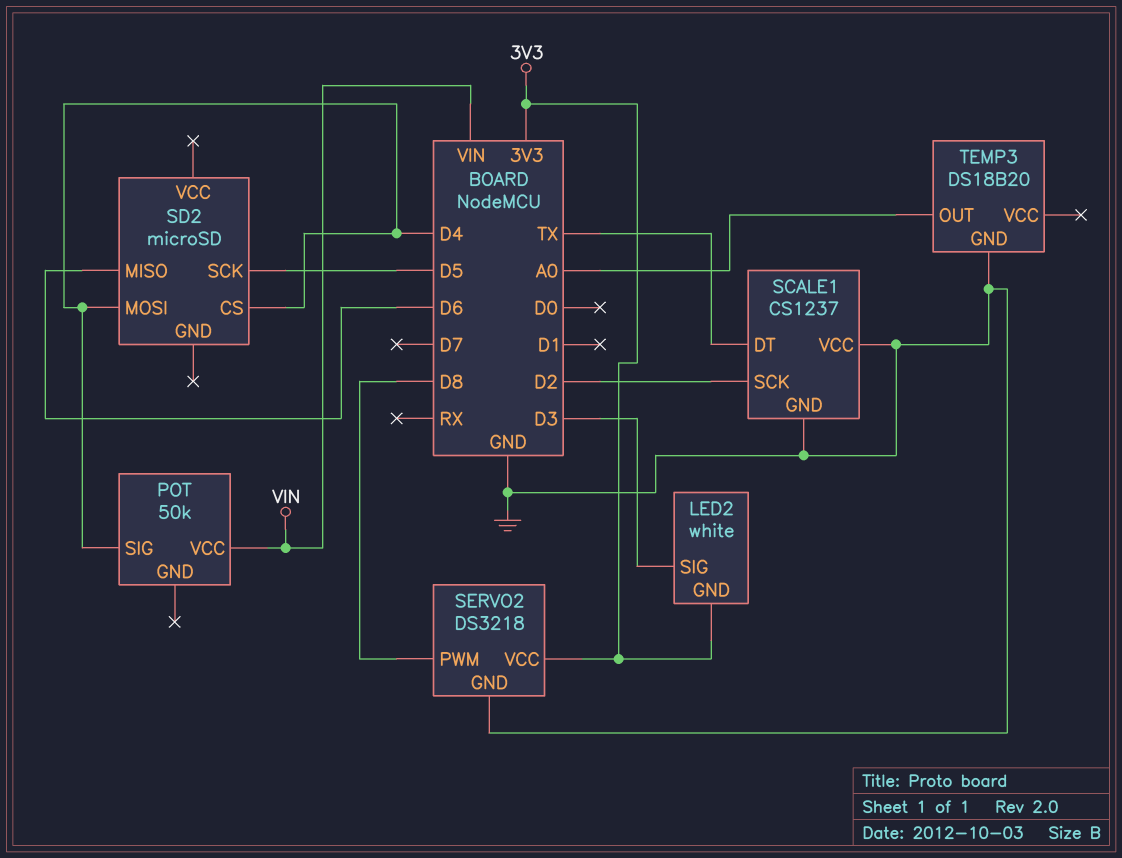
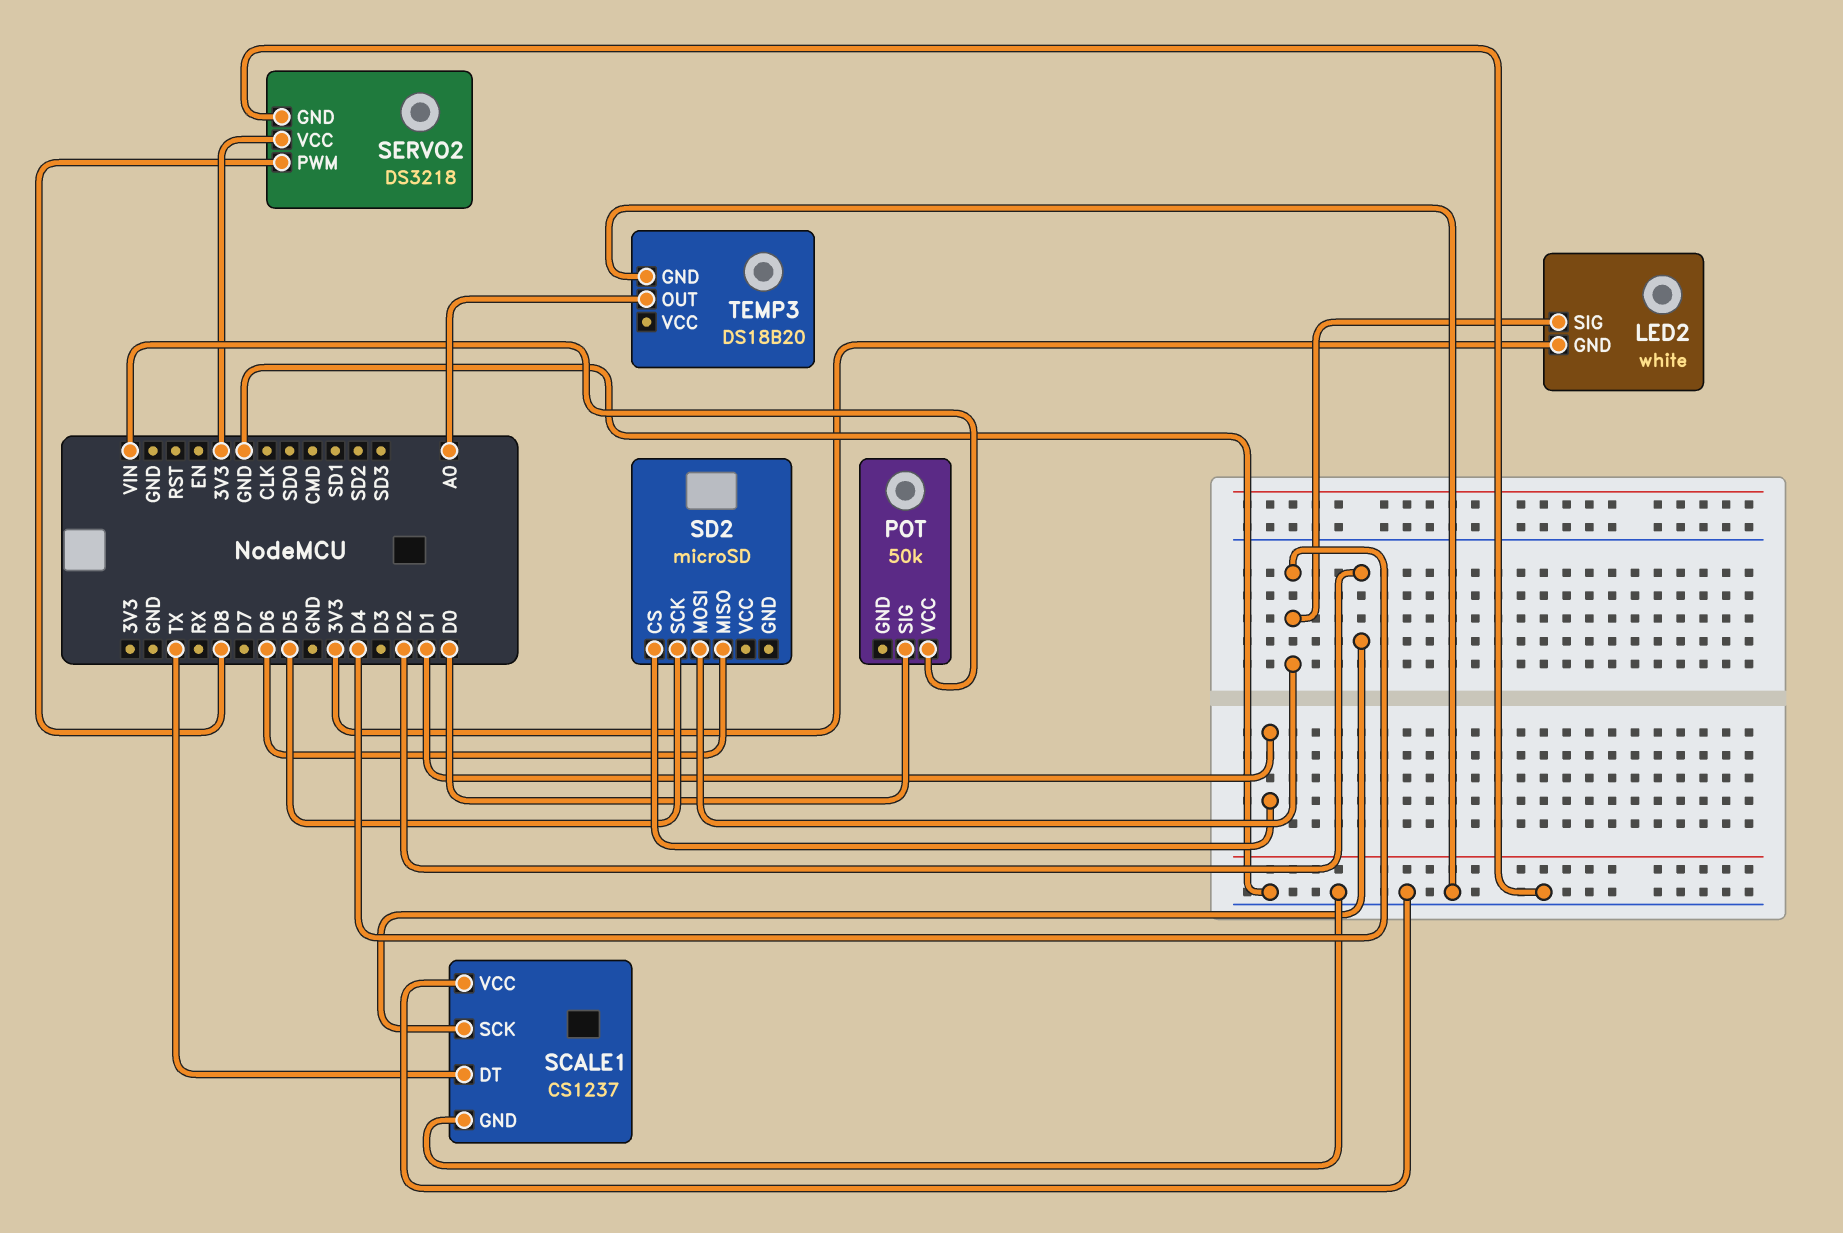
LED2 pin SIG: D3 -> D4
POT pin SIG: D4 -> D0
SD2 pin CS: D4 -> D1

